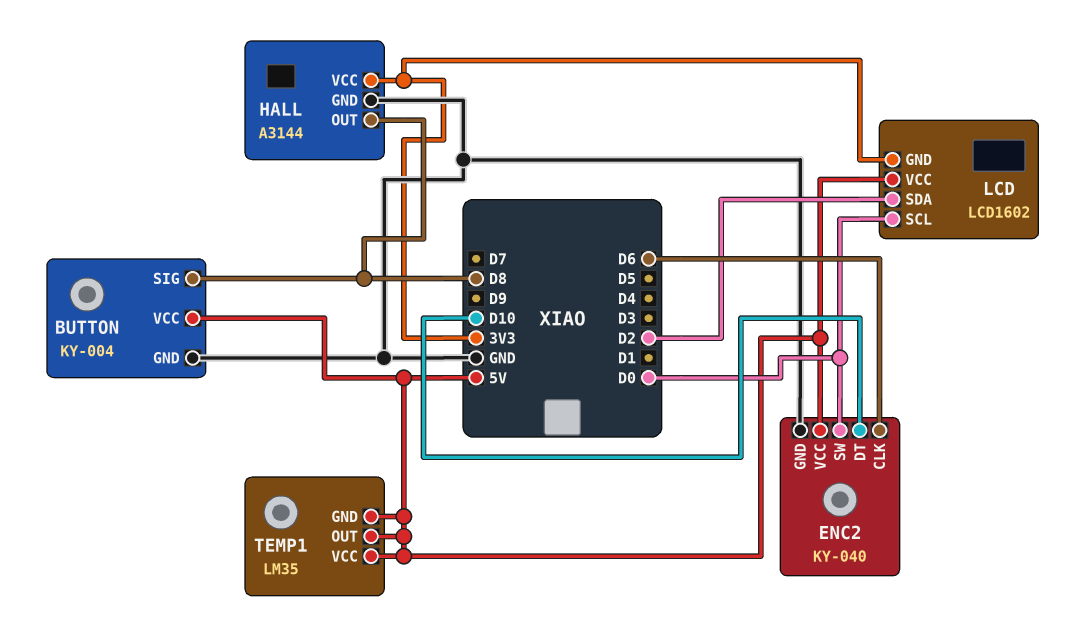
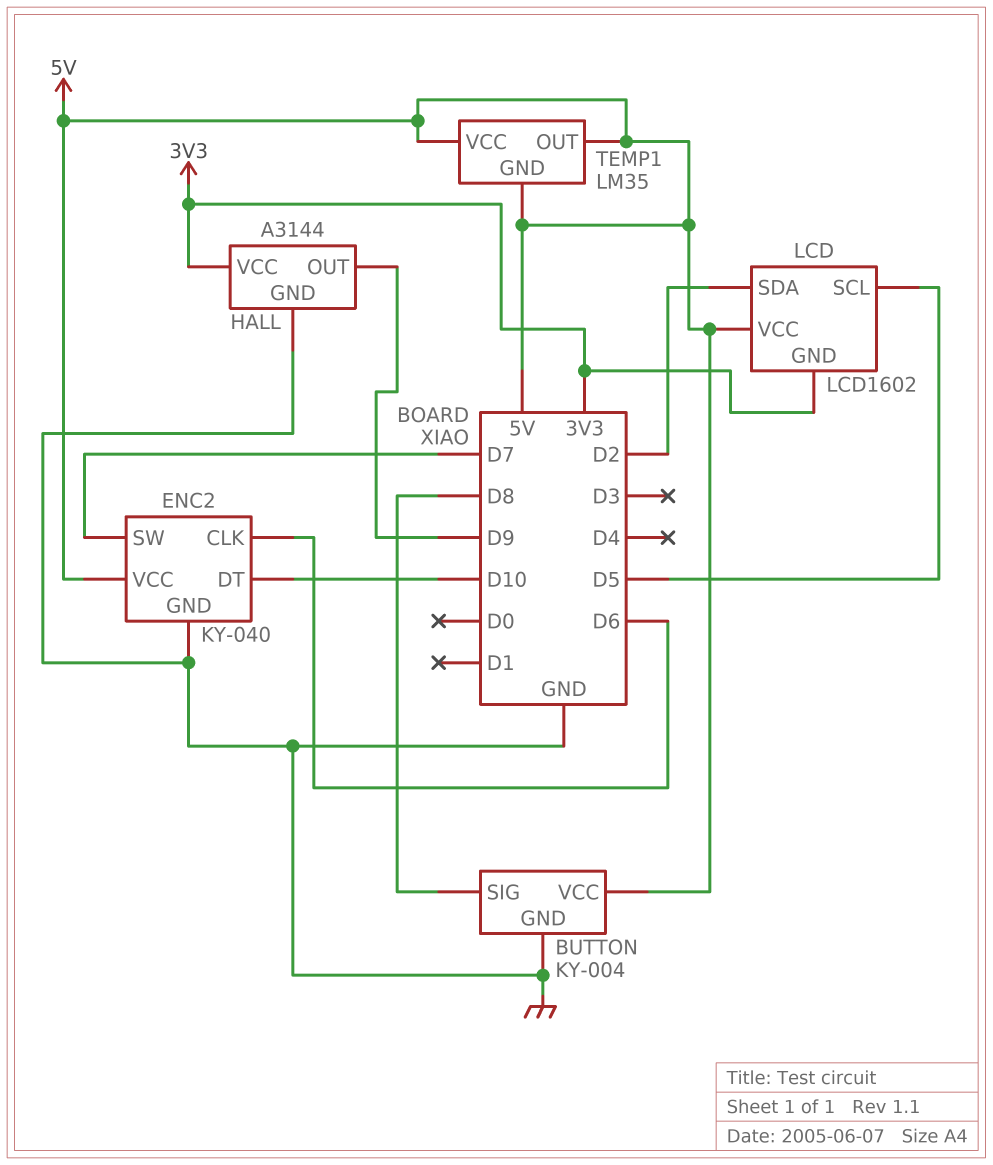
ENC2 pin SW: D0 -> D7
HALL pin OUT: D8 -> D9
LCD pin SCL: D0 -> D5

